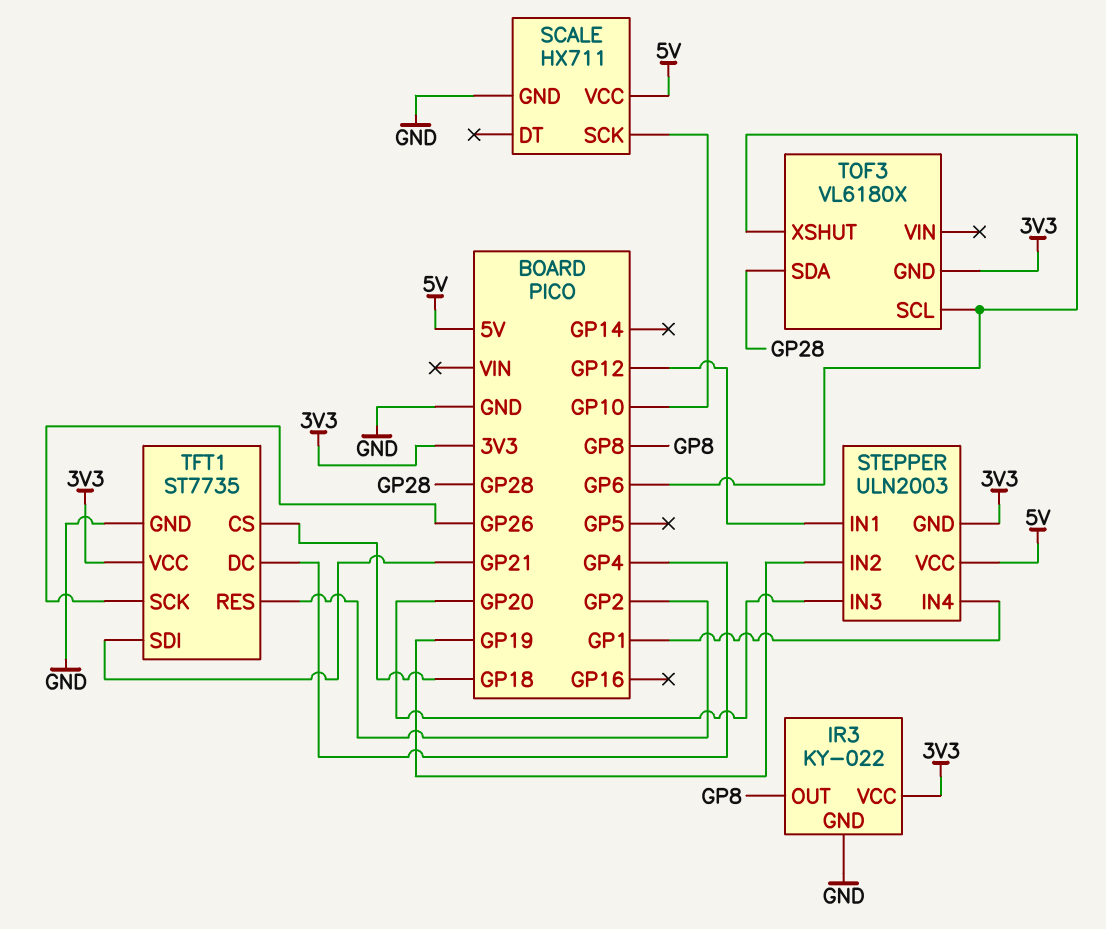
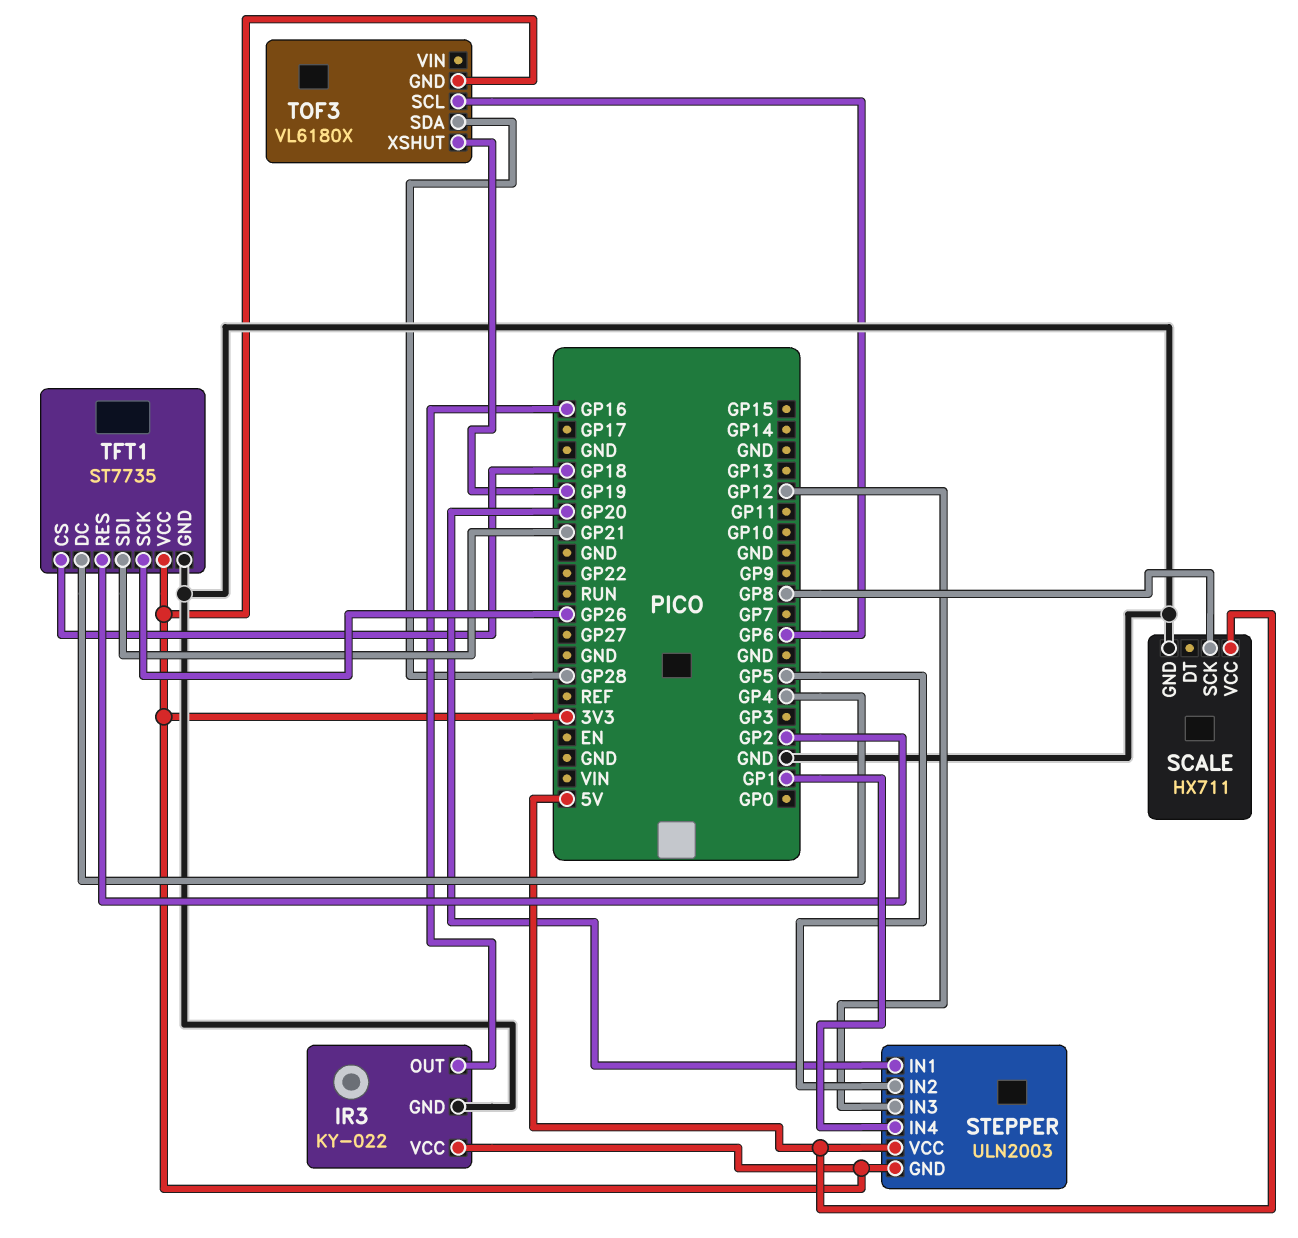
IR3 pin OUT: GP8 -> GP16
SCALE pin SCK: GP10 -> GP8
STEPPER pin IN1: GP12 -> GP20
STEPPER pin IN2: GP19 -> GP5
STEPPER pin IN3: GP20 -> GP12
TOF3 pin XSHUT: GP6 -> GP19

